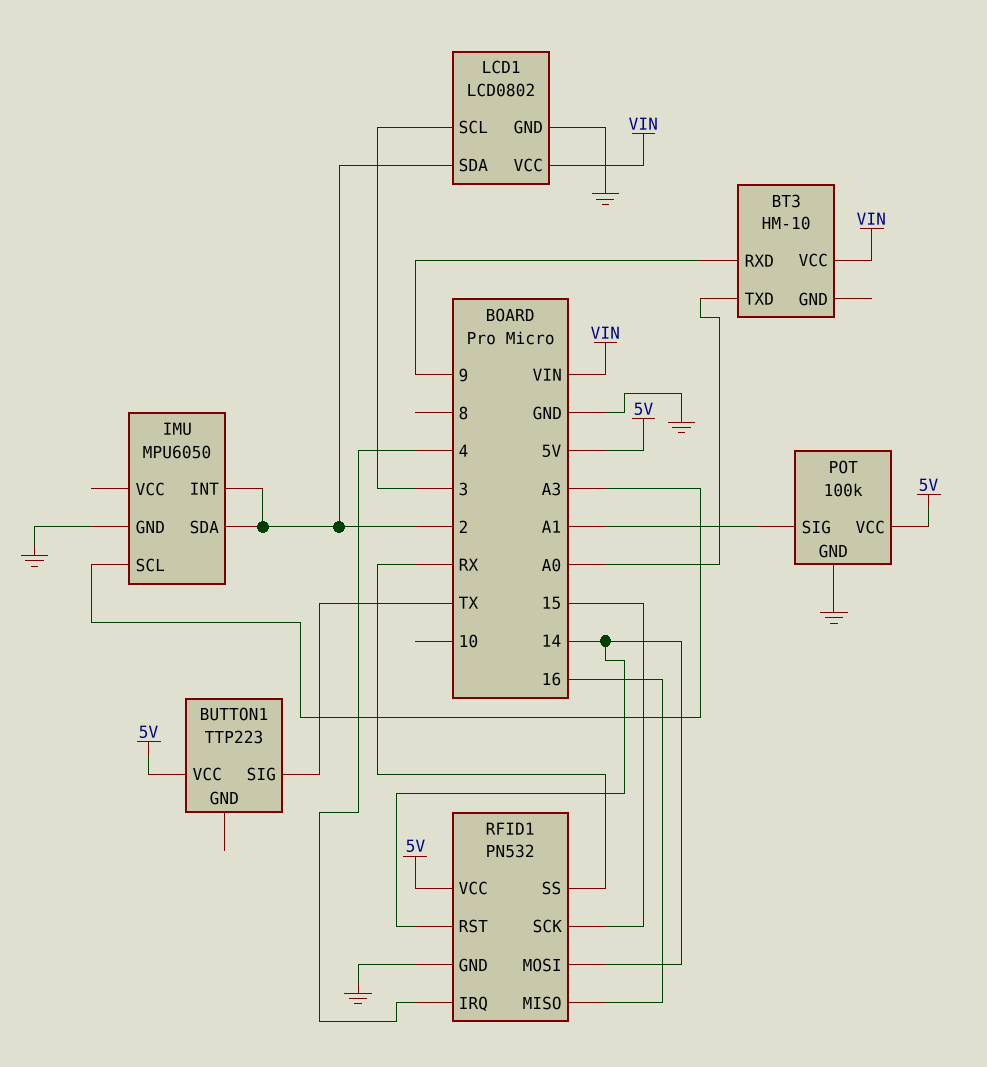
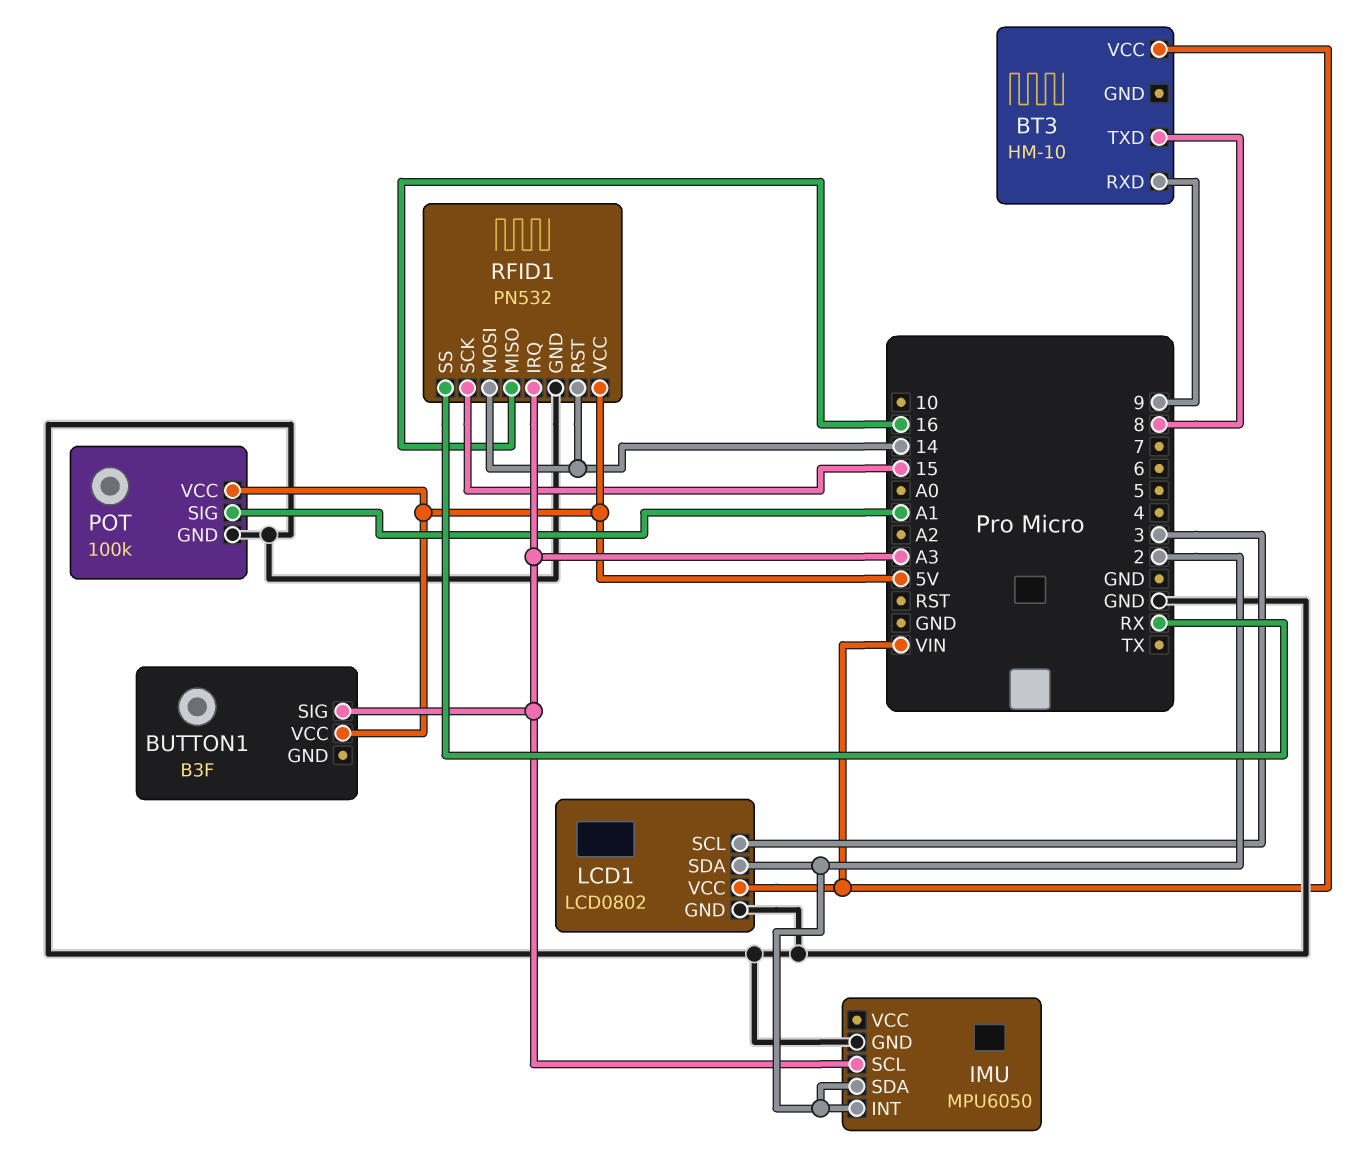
BT3 pin TXD: A0 -> 8
BUTTON1: TTP223 -> B3F
BUTTON1 pin SIG: TX -> A3
RFID1 pin IRQ: 4 -> A3

